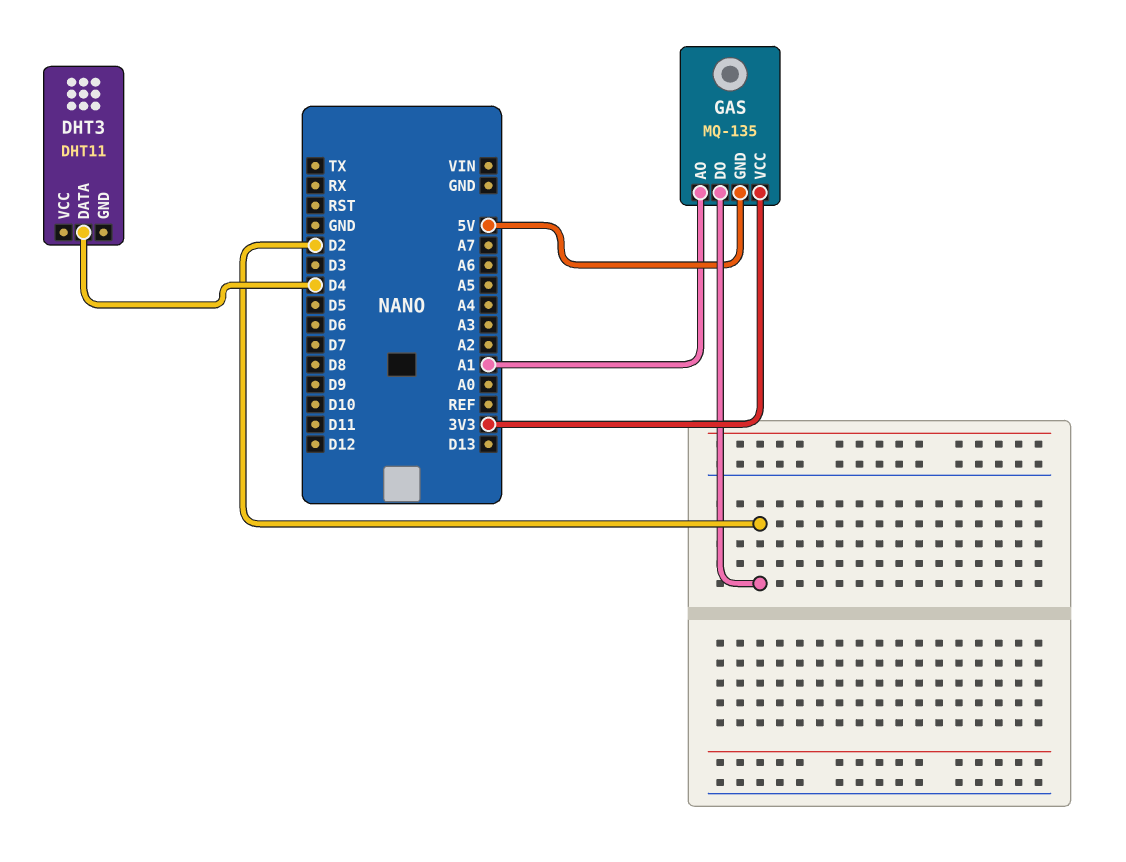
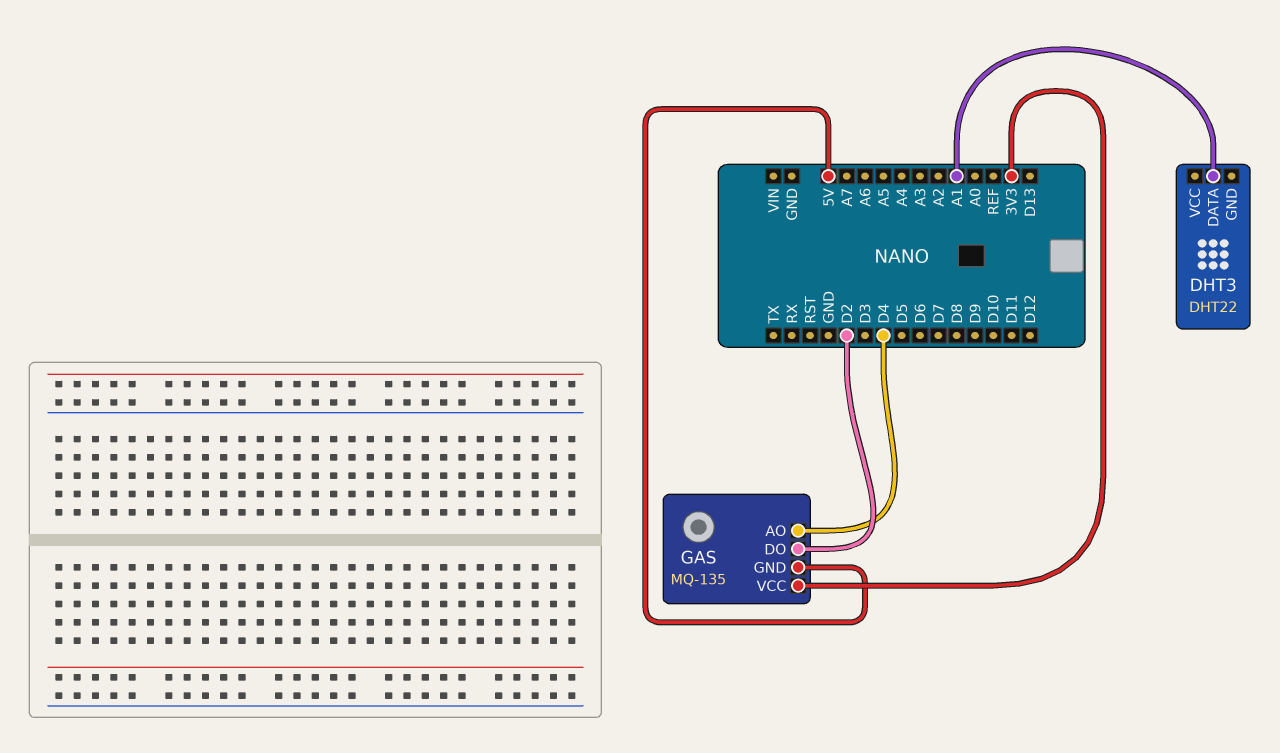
DHT3: DHT11 -> DHT22
DHT3 pin DATA: D4 -> A1
GAS pin AO: A1 -> D4

